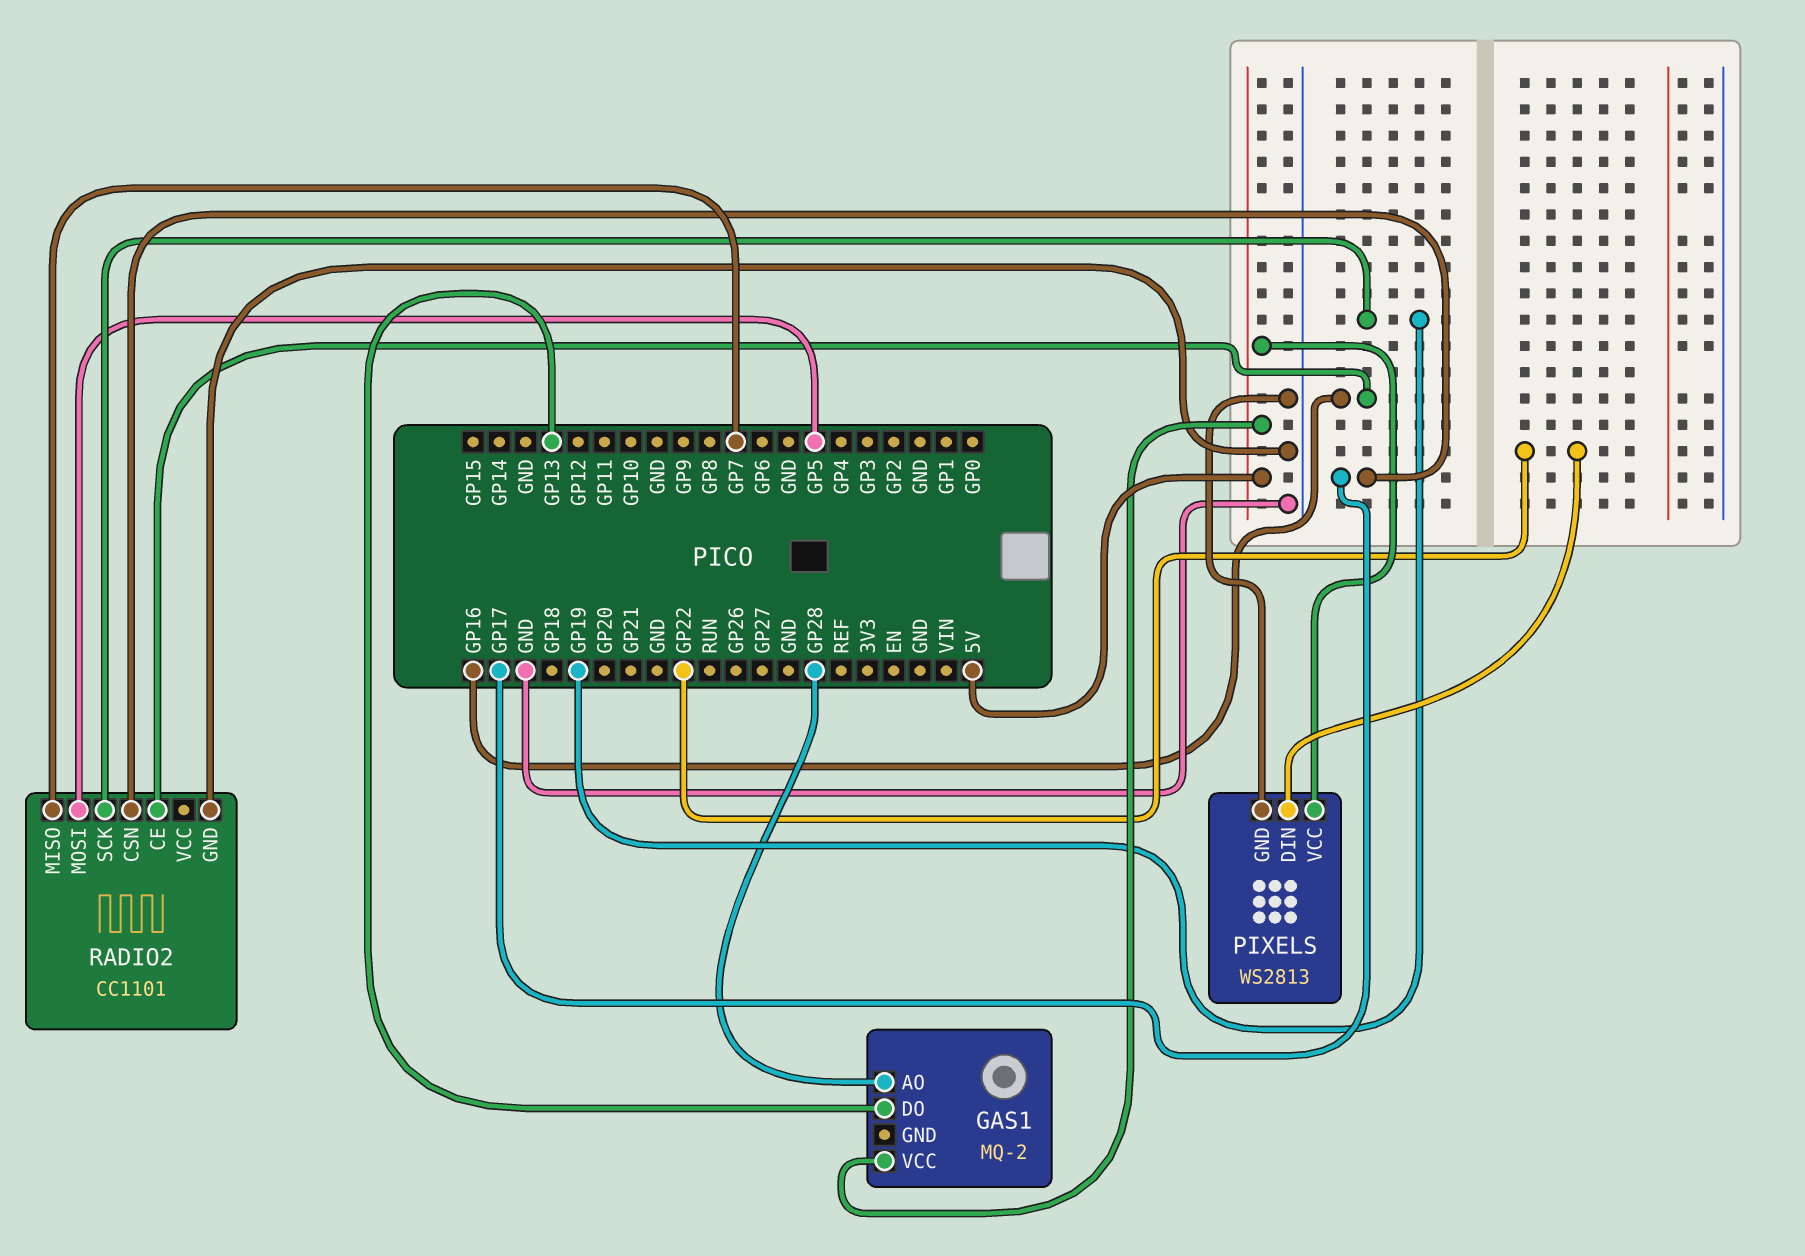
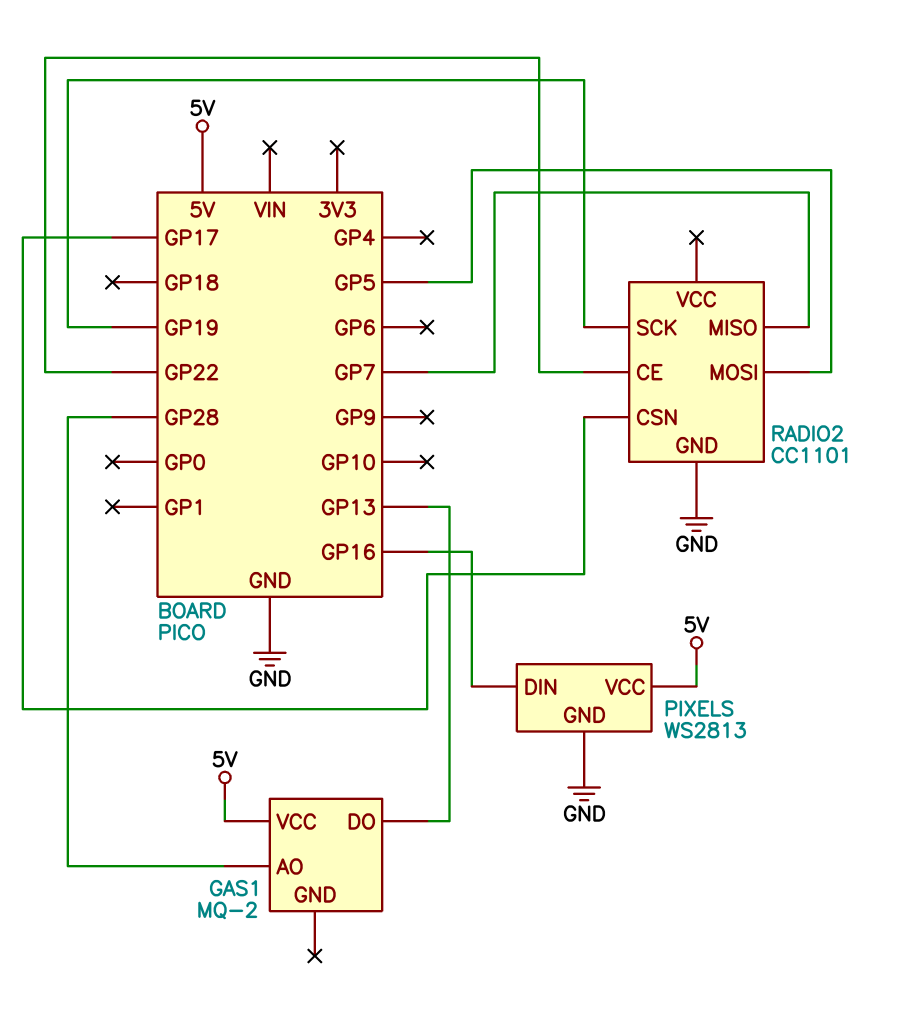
PIXELS pin DIN: GP22 -> GP16
RADIO2 pin CE: GP16 -> GP22

